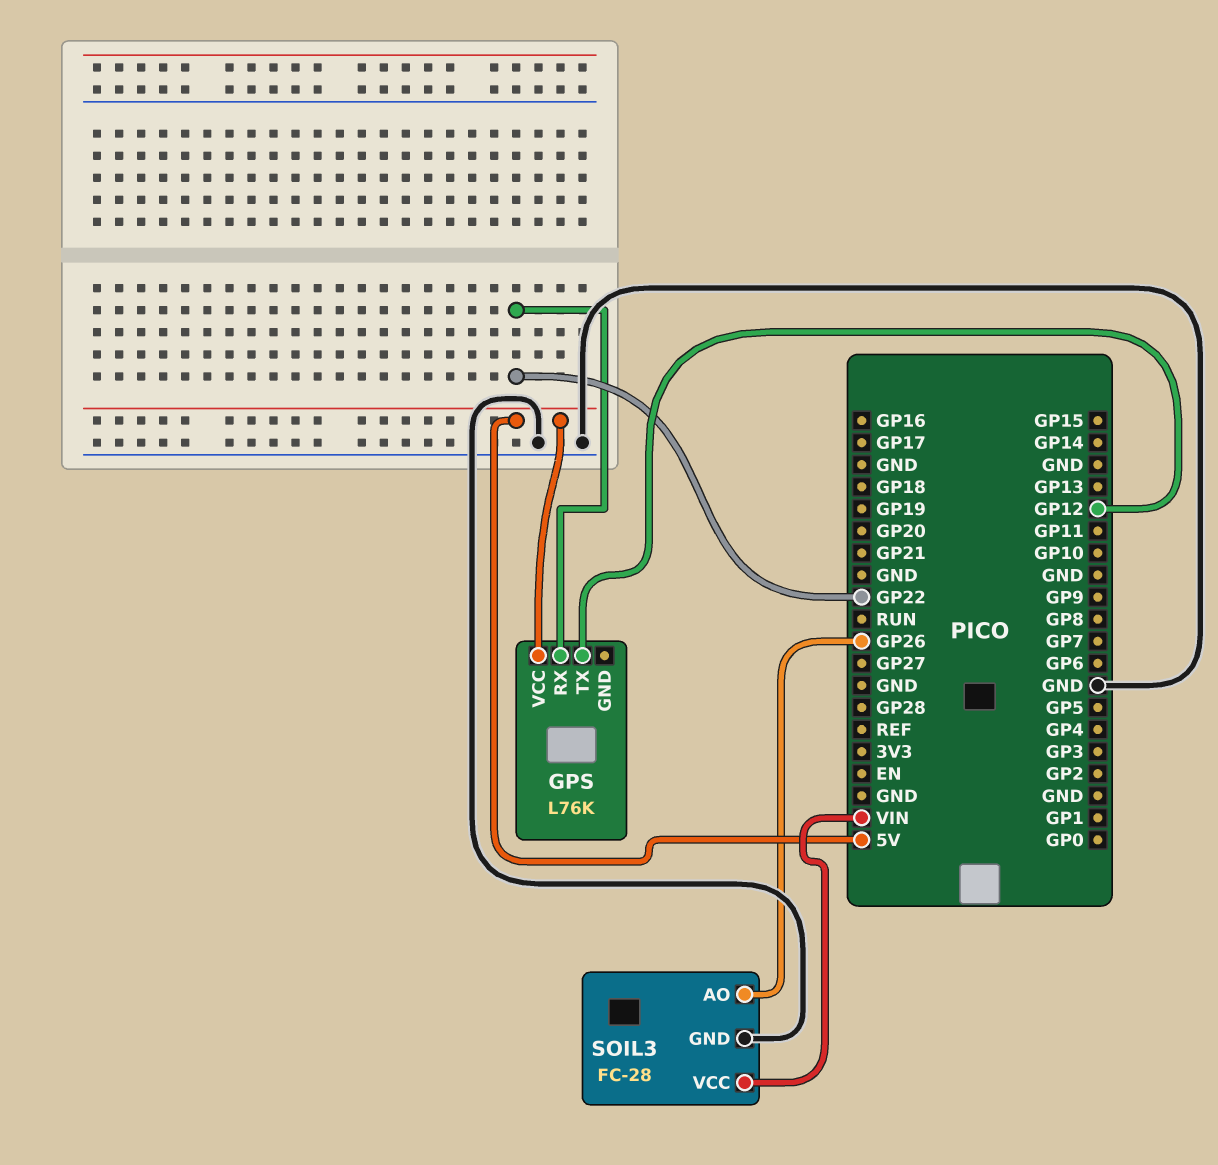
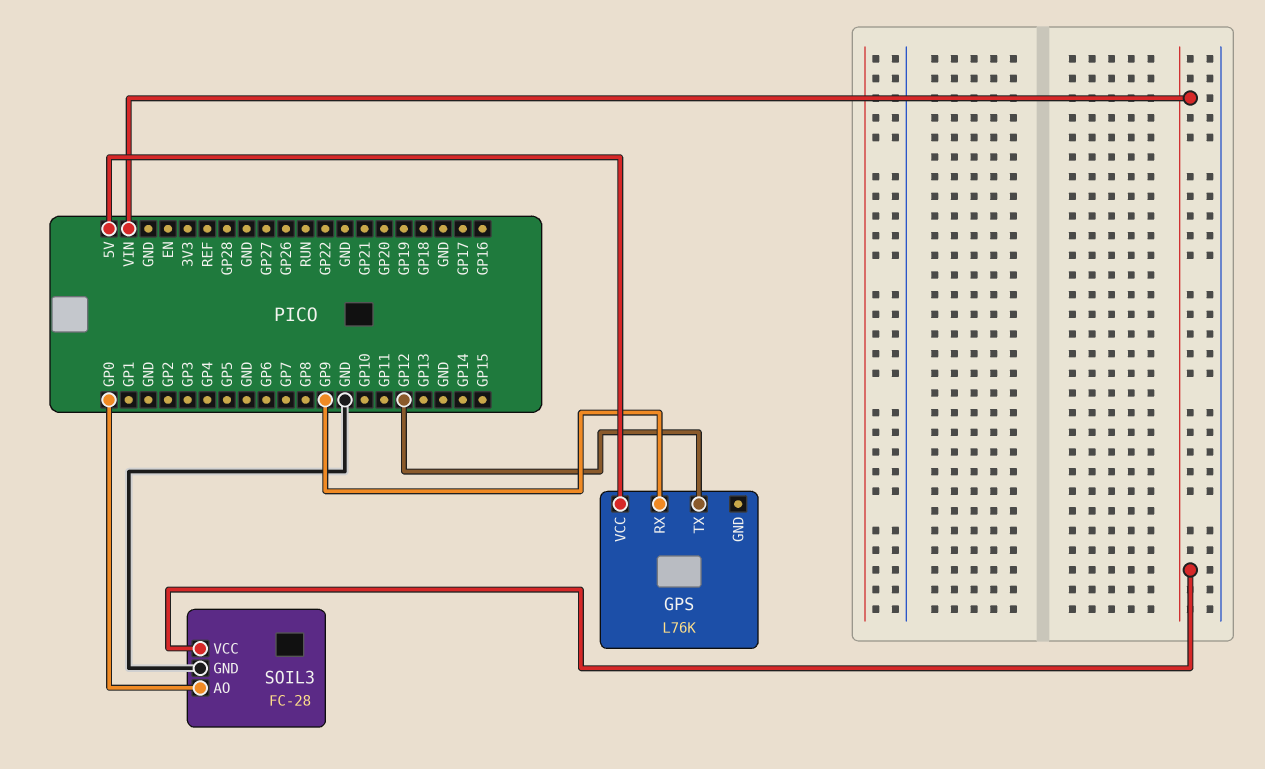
GPS pin RX: GP22 -> GP9
SOIL3 pin AO: GP26 -> GP0

